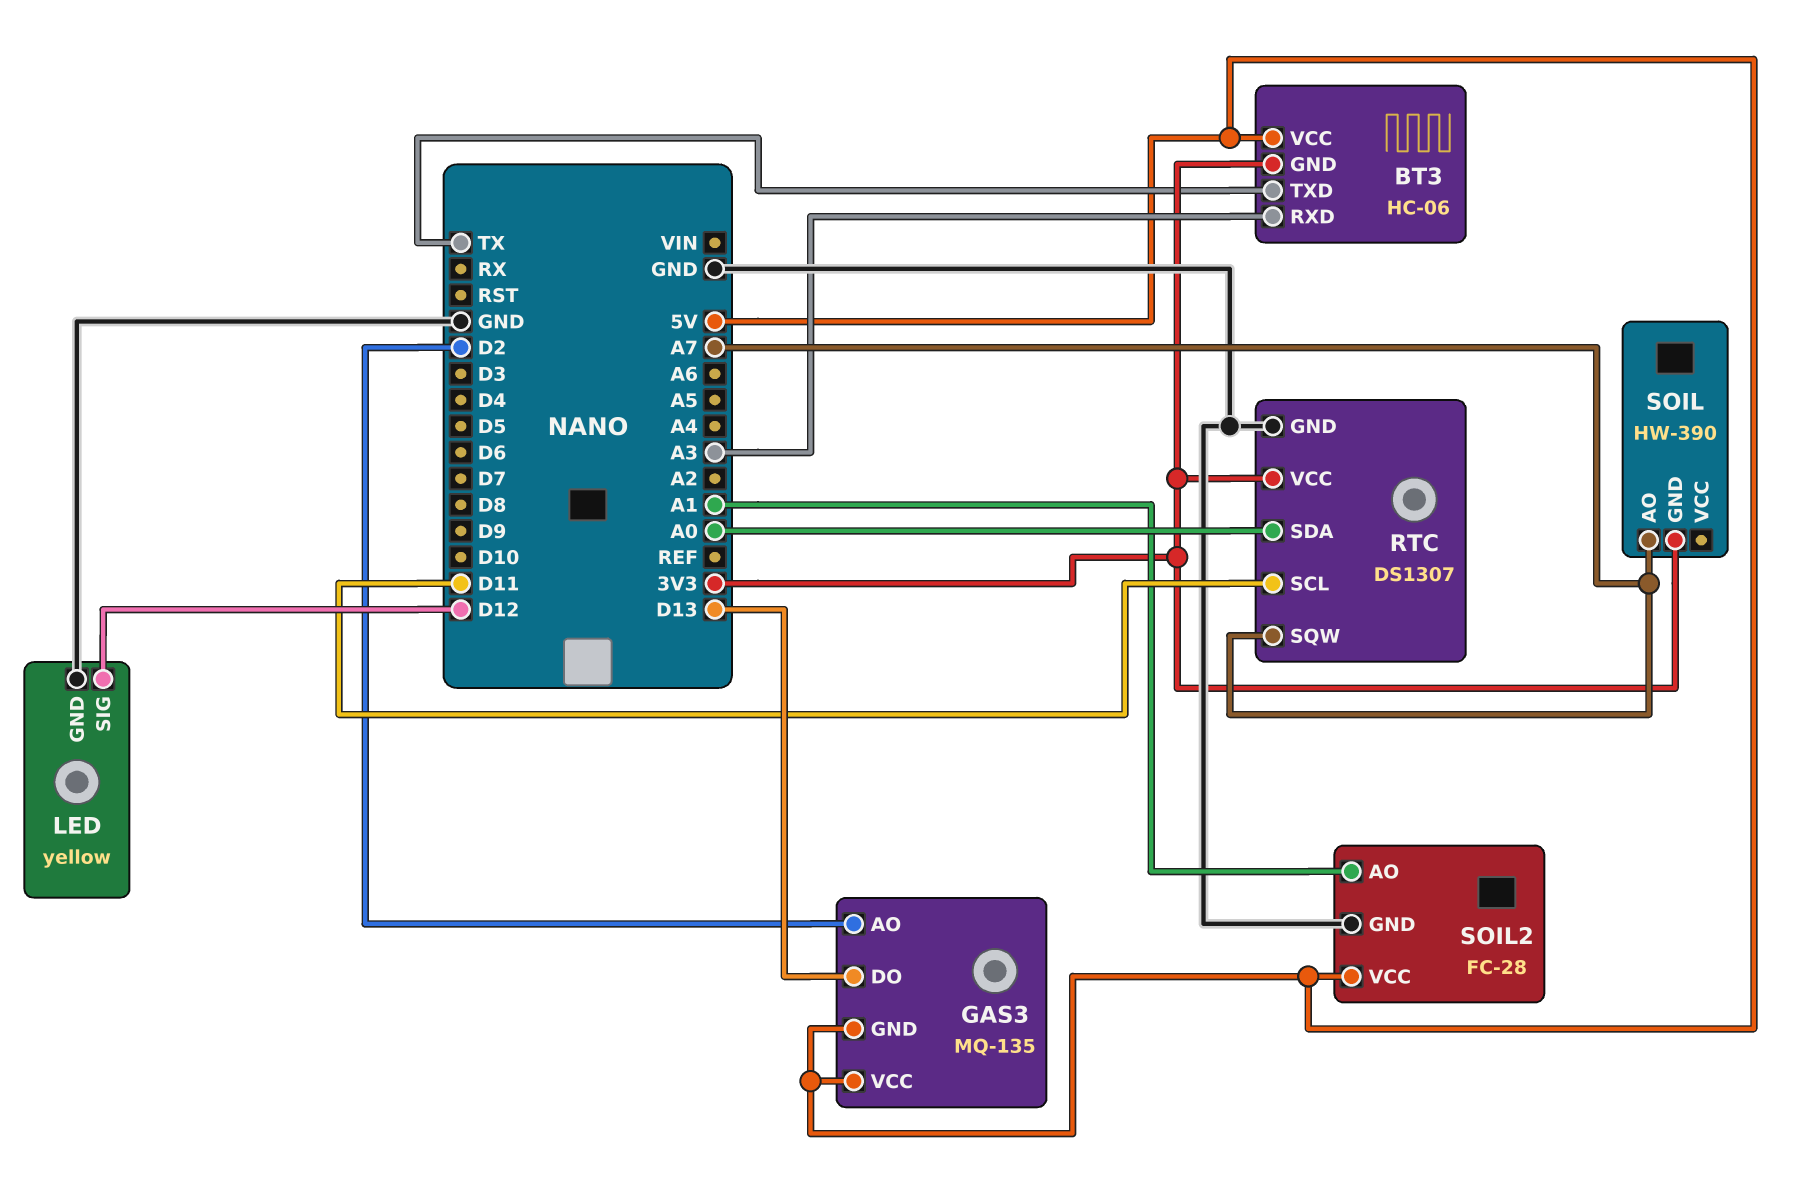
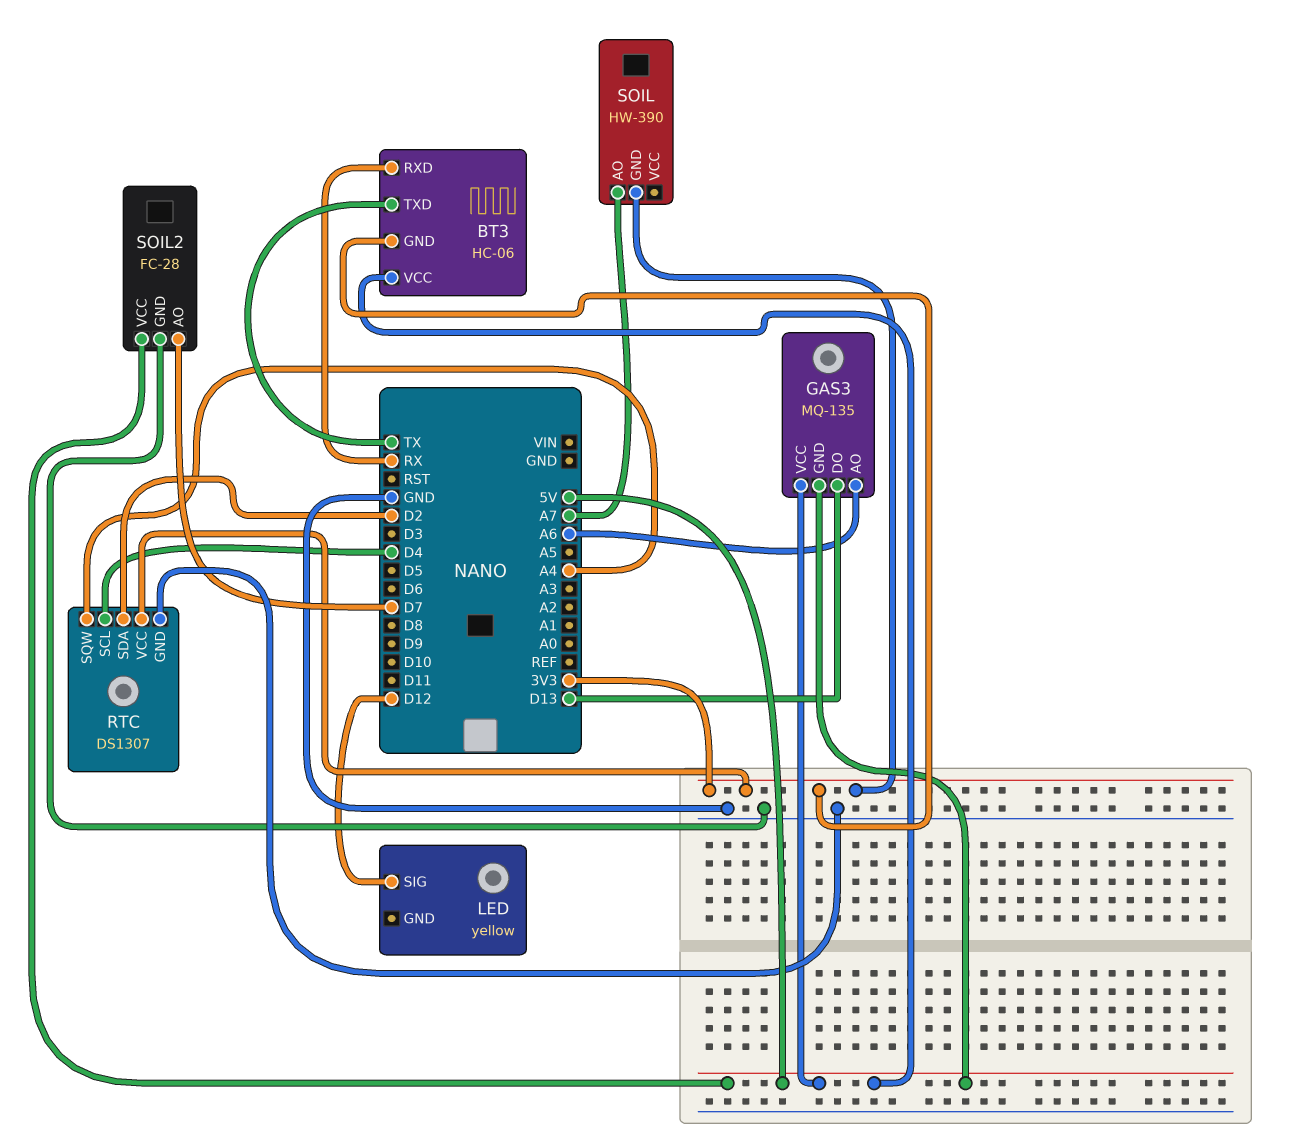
BT3 pin RXD: A3 -> RX
GAS3 pin AO: D2 -> A6
LED pin GND: GND -> none
RTC pin SCL: D11 -> D4
RTC pin SDA: A0 -> D2
RTC pin SQW: A7 -> A4
SOIL2 pin AO: A1 -> D7

